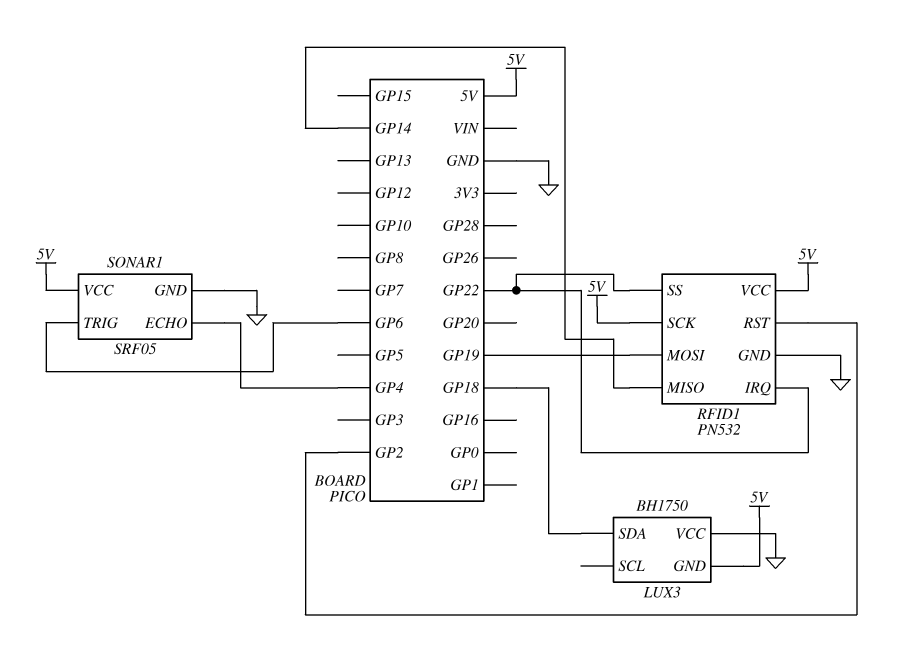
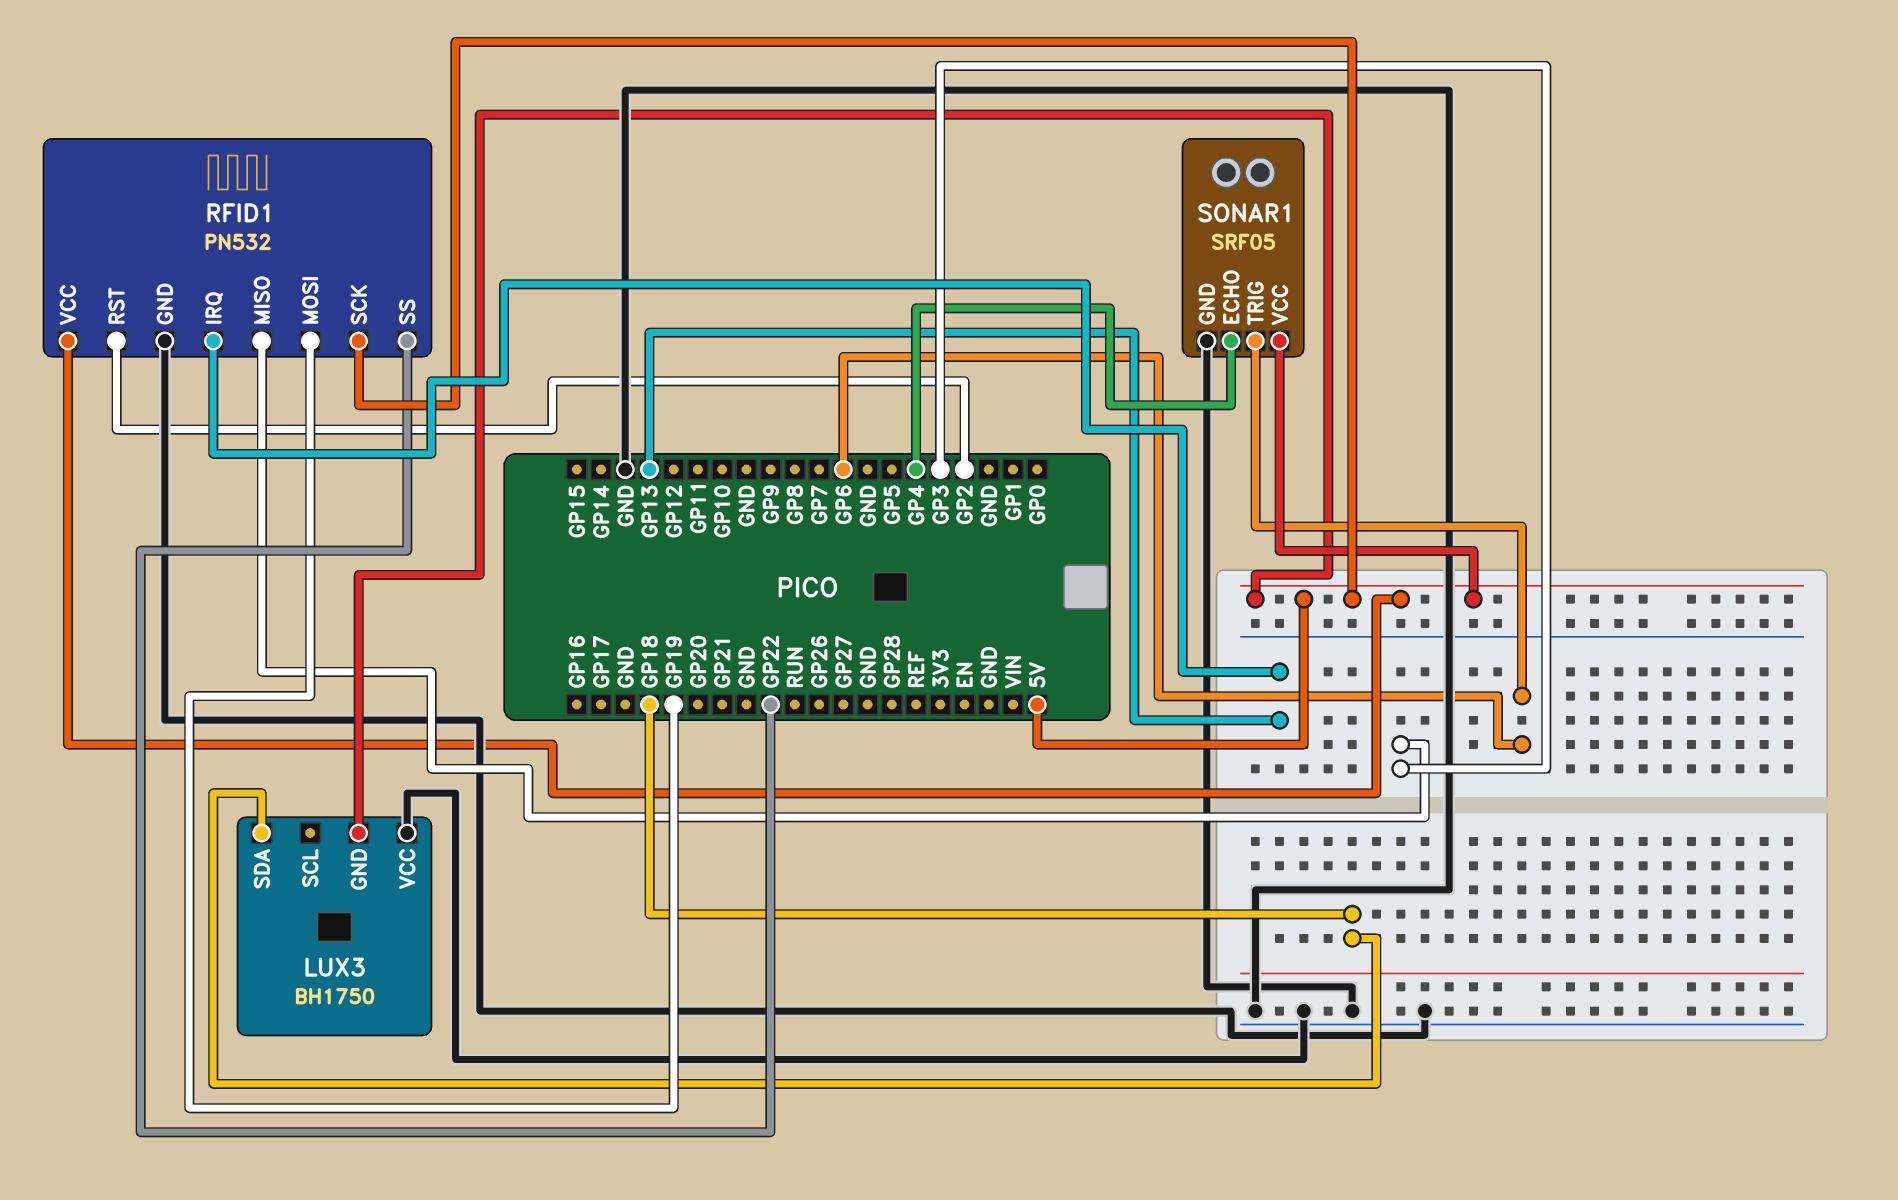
RFID1 pin IRQ: GP22 -> GP13
RFID1 pin MISO: GP14 -> GP3

